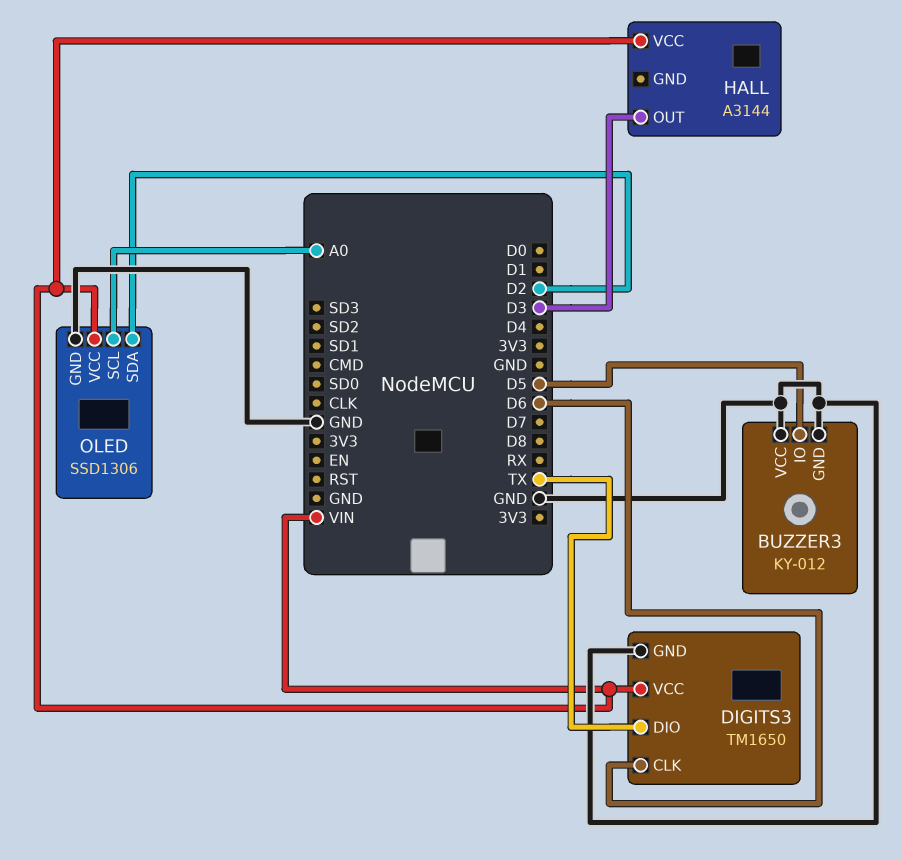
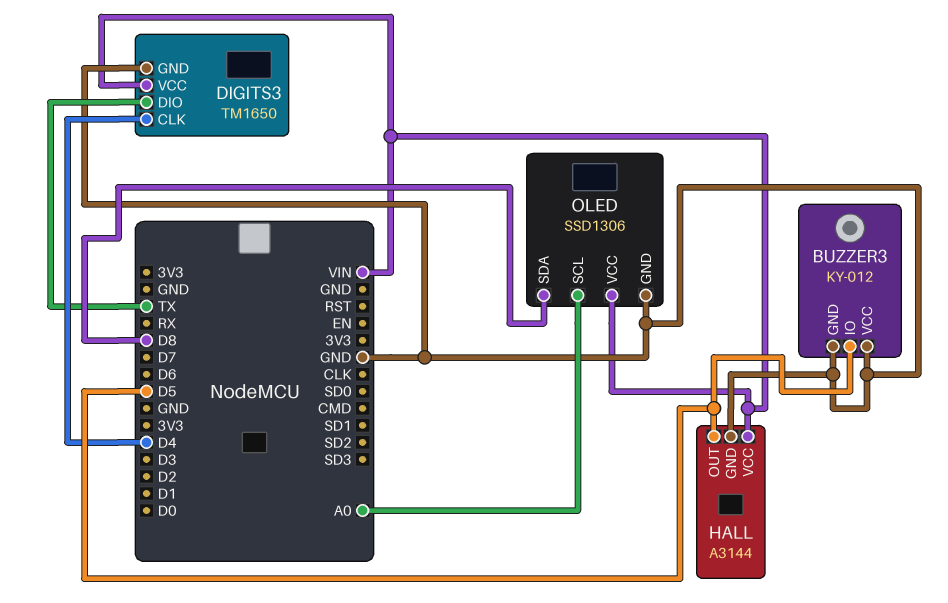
DIGITS3 pin CLK: D6 -> D4
HALL pin GND: none -> GND
HALL pin OUT: D3 -> D5
OLED pin SDA: D2 -> D8

